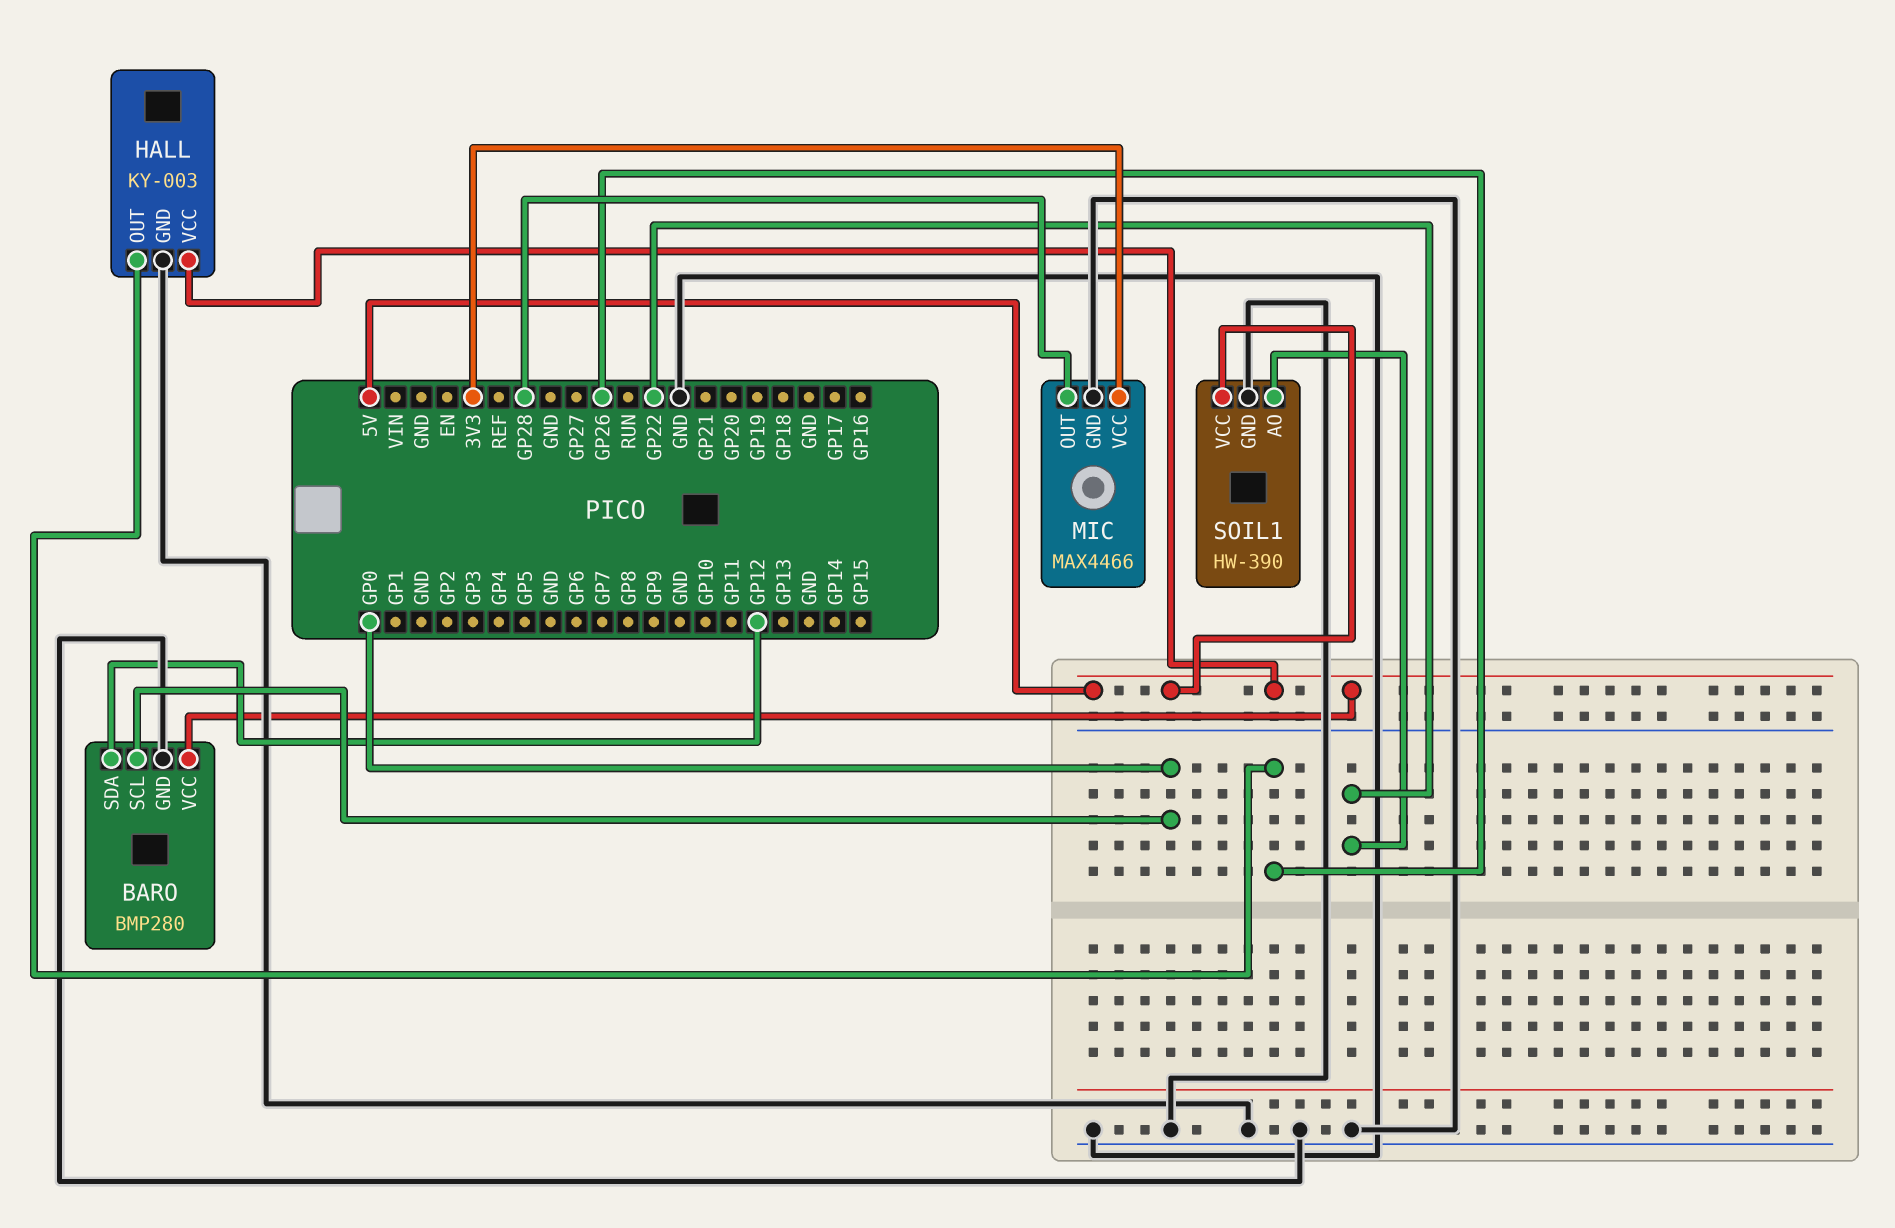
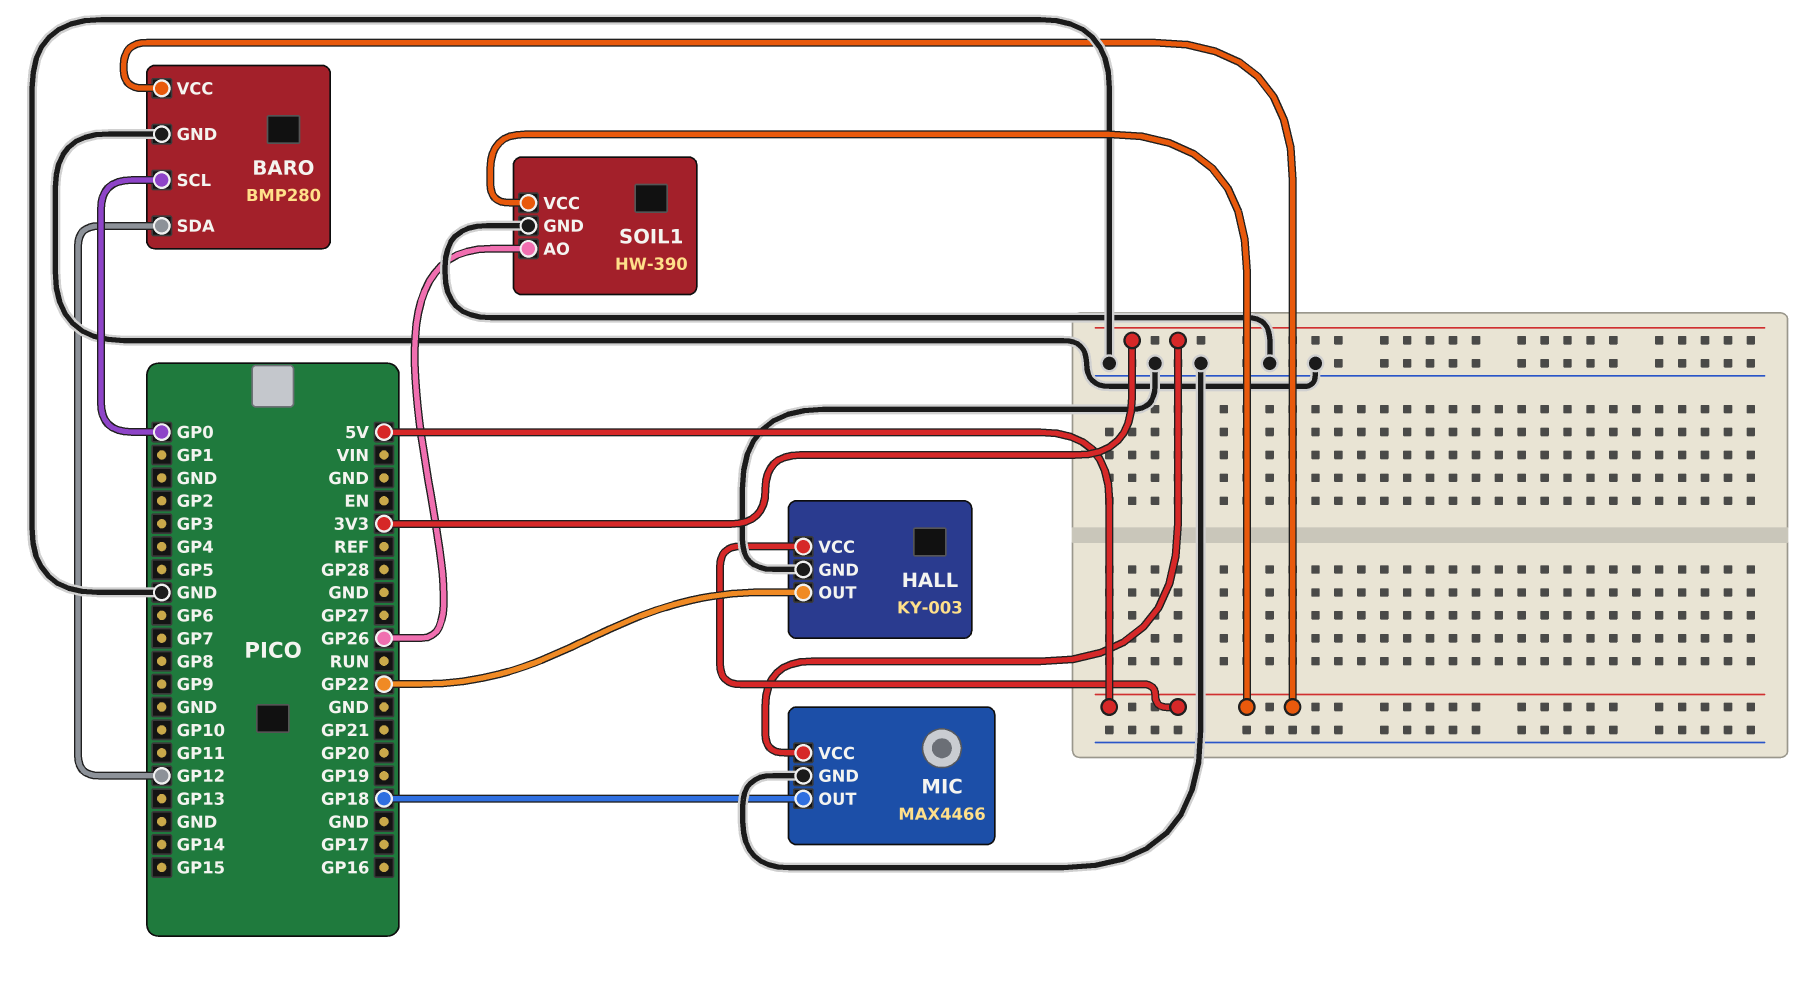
HALL pin OUT: GP26 -> GP22
MIC pin OUT: GP28 -> GP18
SOIL1 pin AO: GP22 -> GP26

